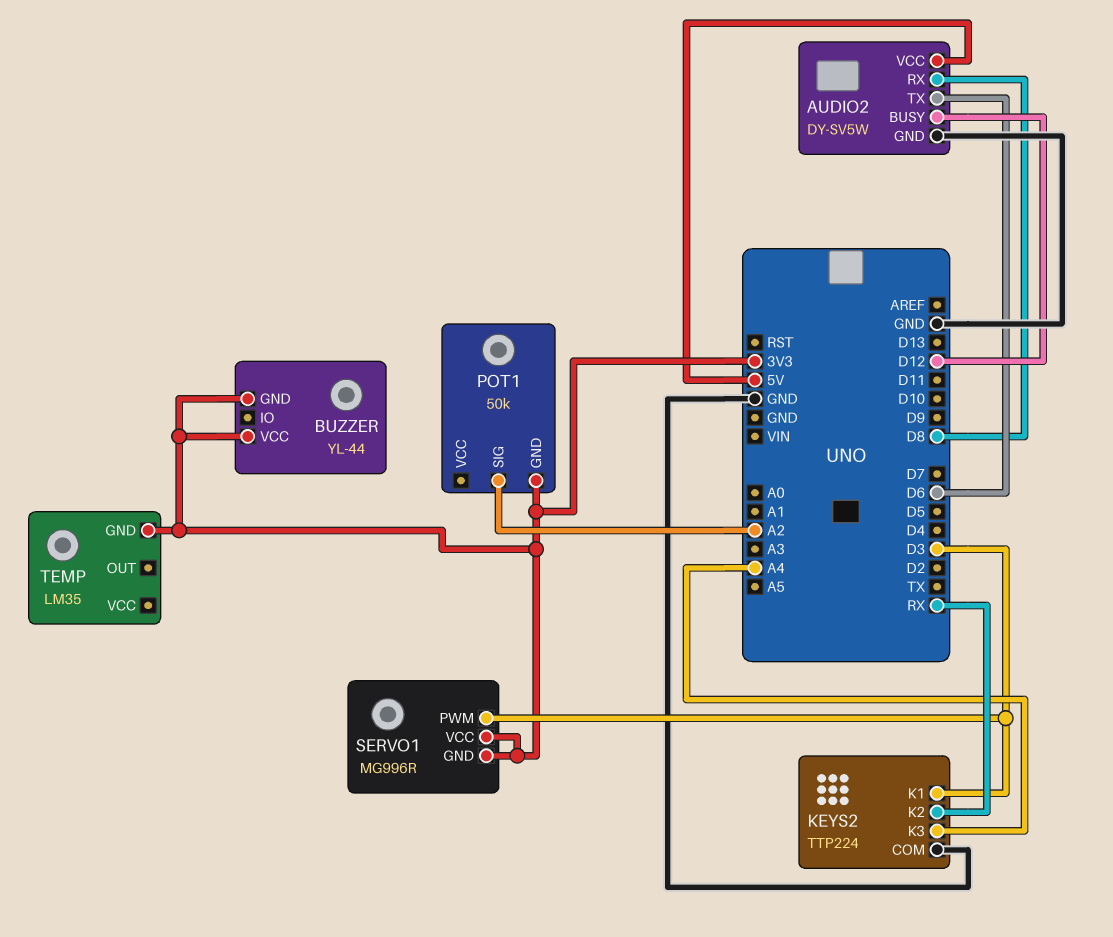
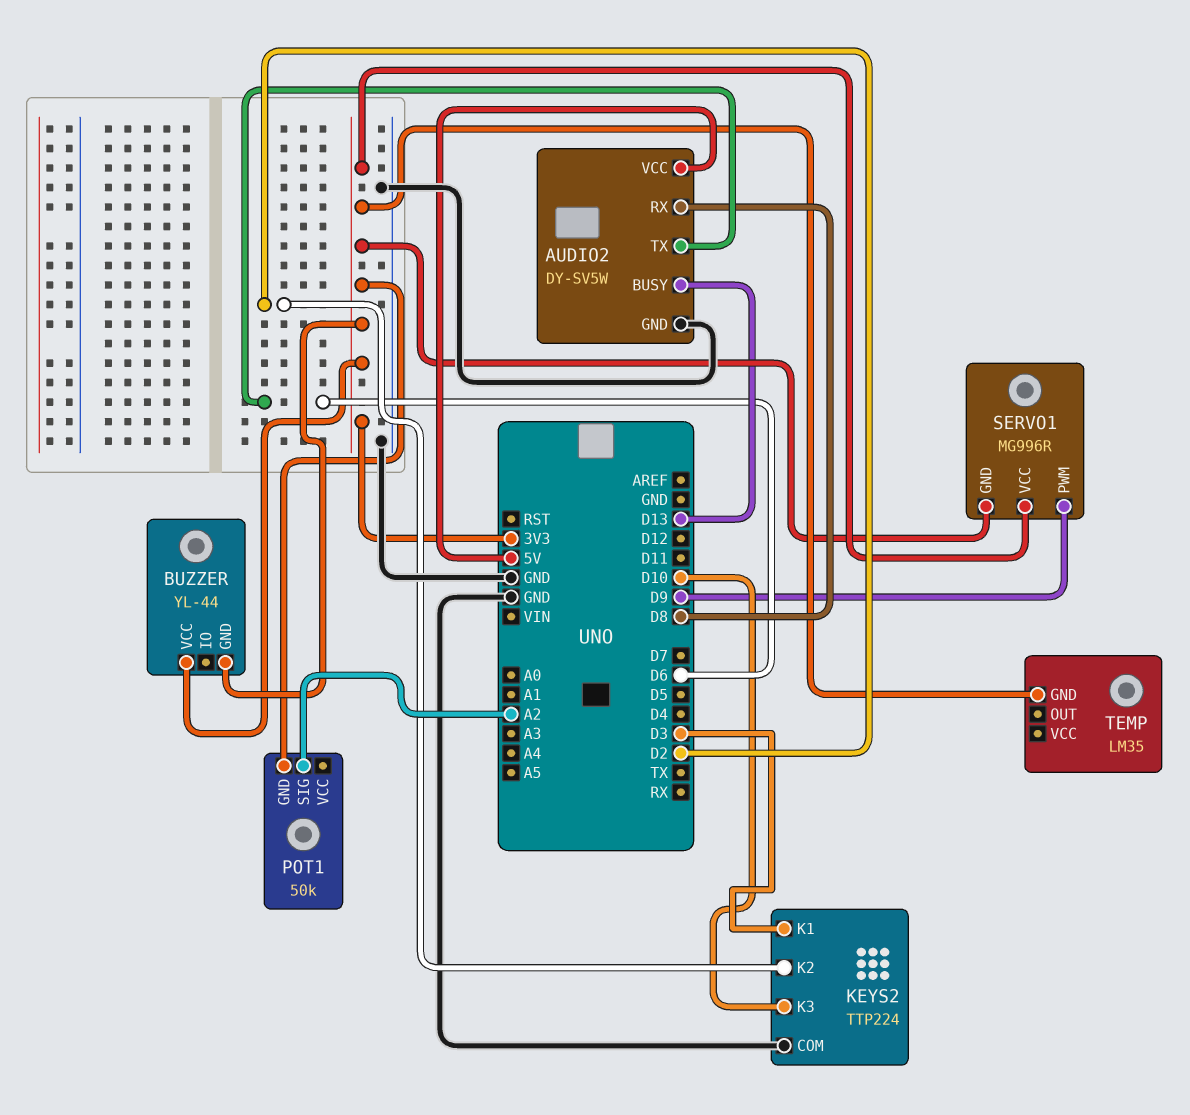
AUDIO2 pin BUSY: D12 -> D13
KEYS2 pin K2: RX -> D2
KEYS2 pin K3: A4 -> D10
SERVO1 pin PWM: D3 -> D9

